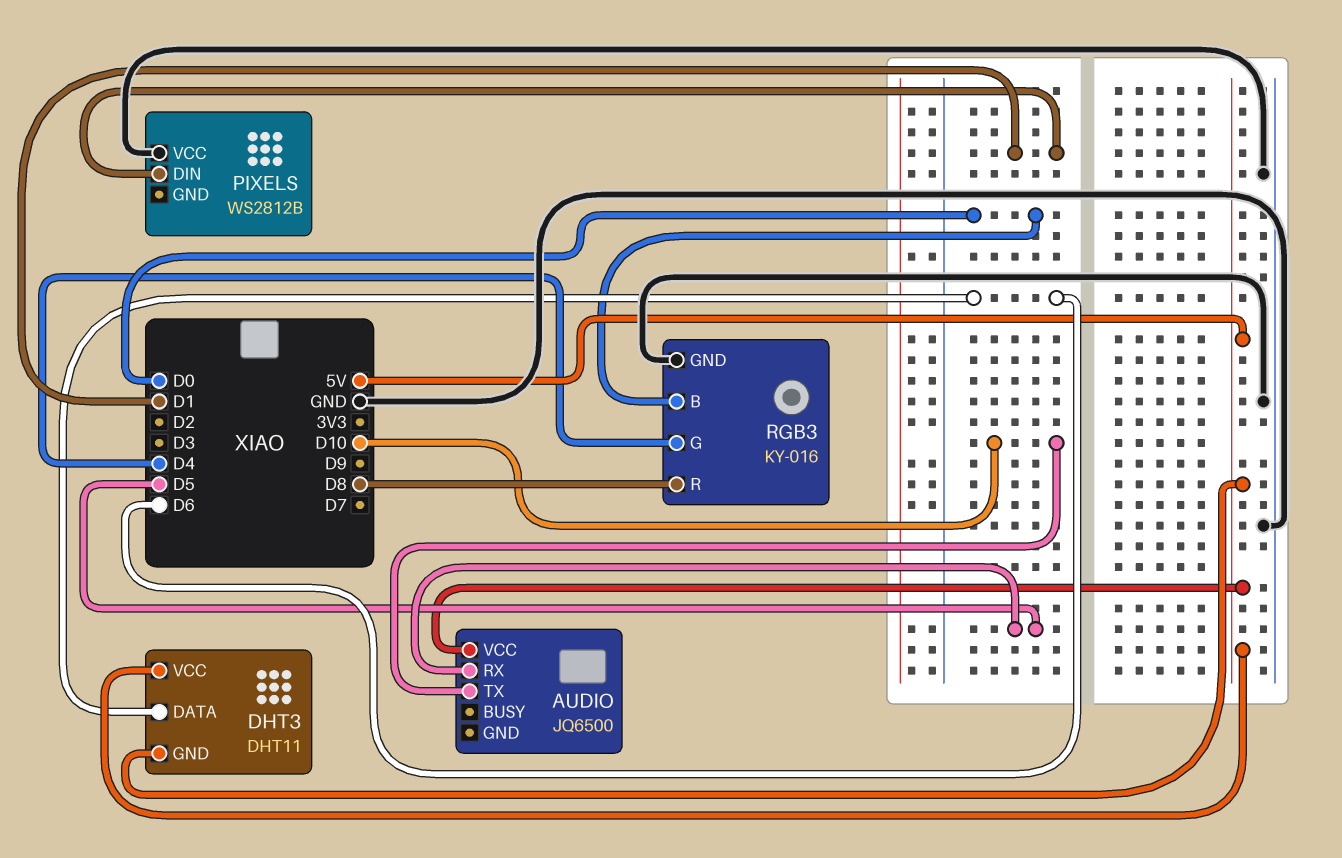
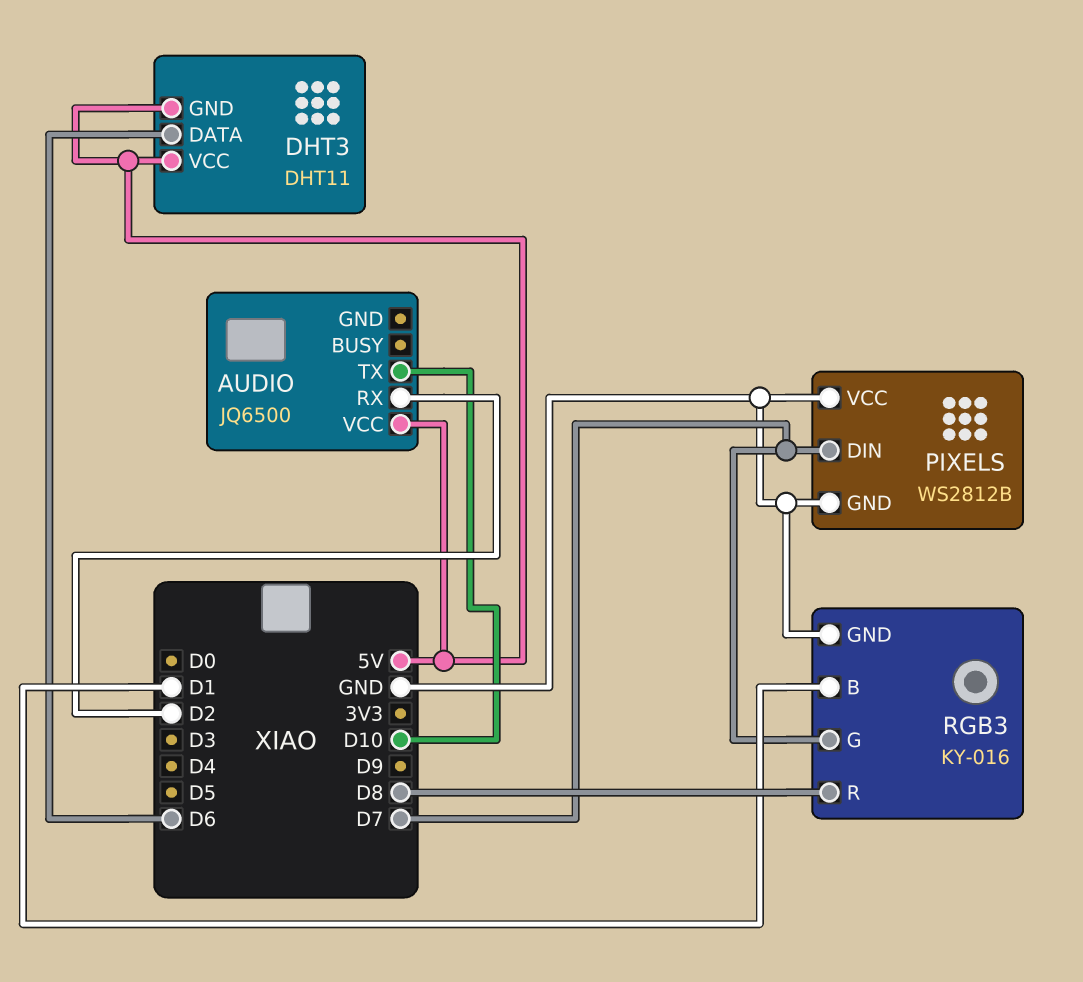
AUDIO pin RX: D5 -> D2
PIXELS pin DIN: D1 -> D7
PIXELS pin GND: none -> GND
RGB3 pin B: D0 -> D1
RGB3 pin G: D4 -> D7

